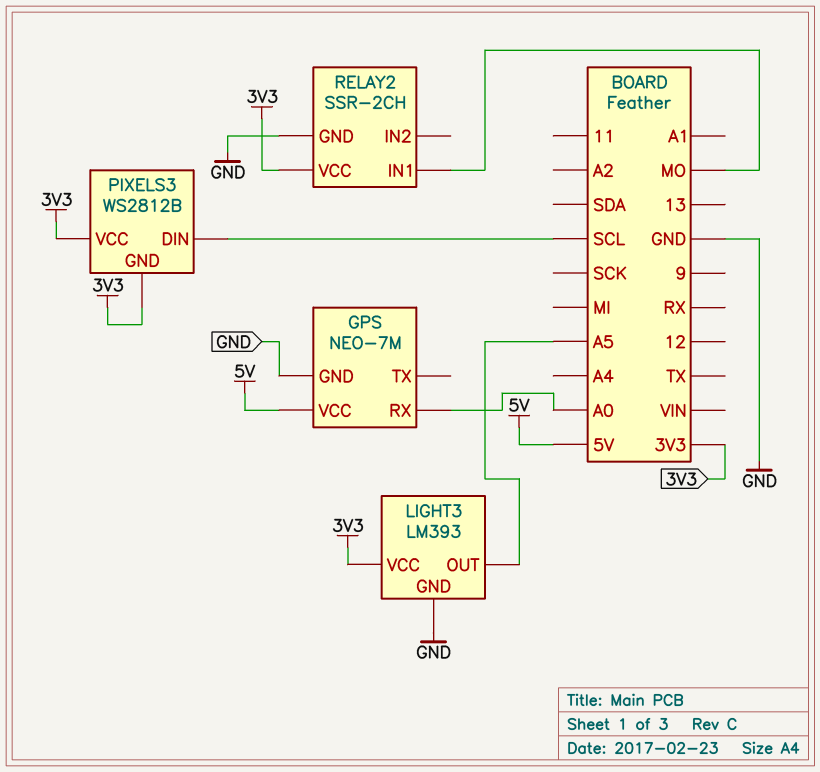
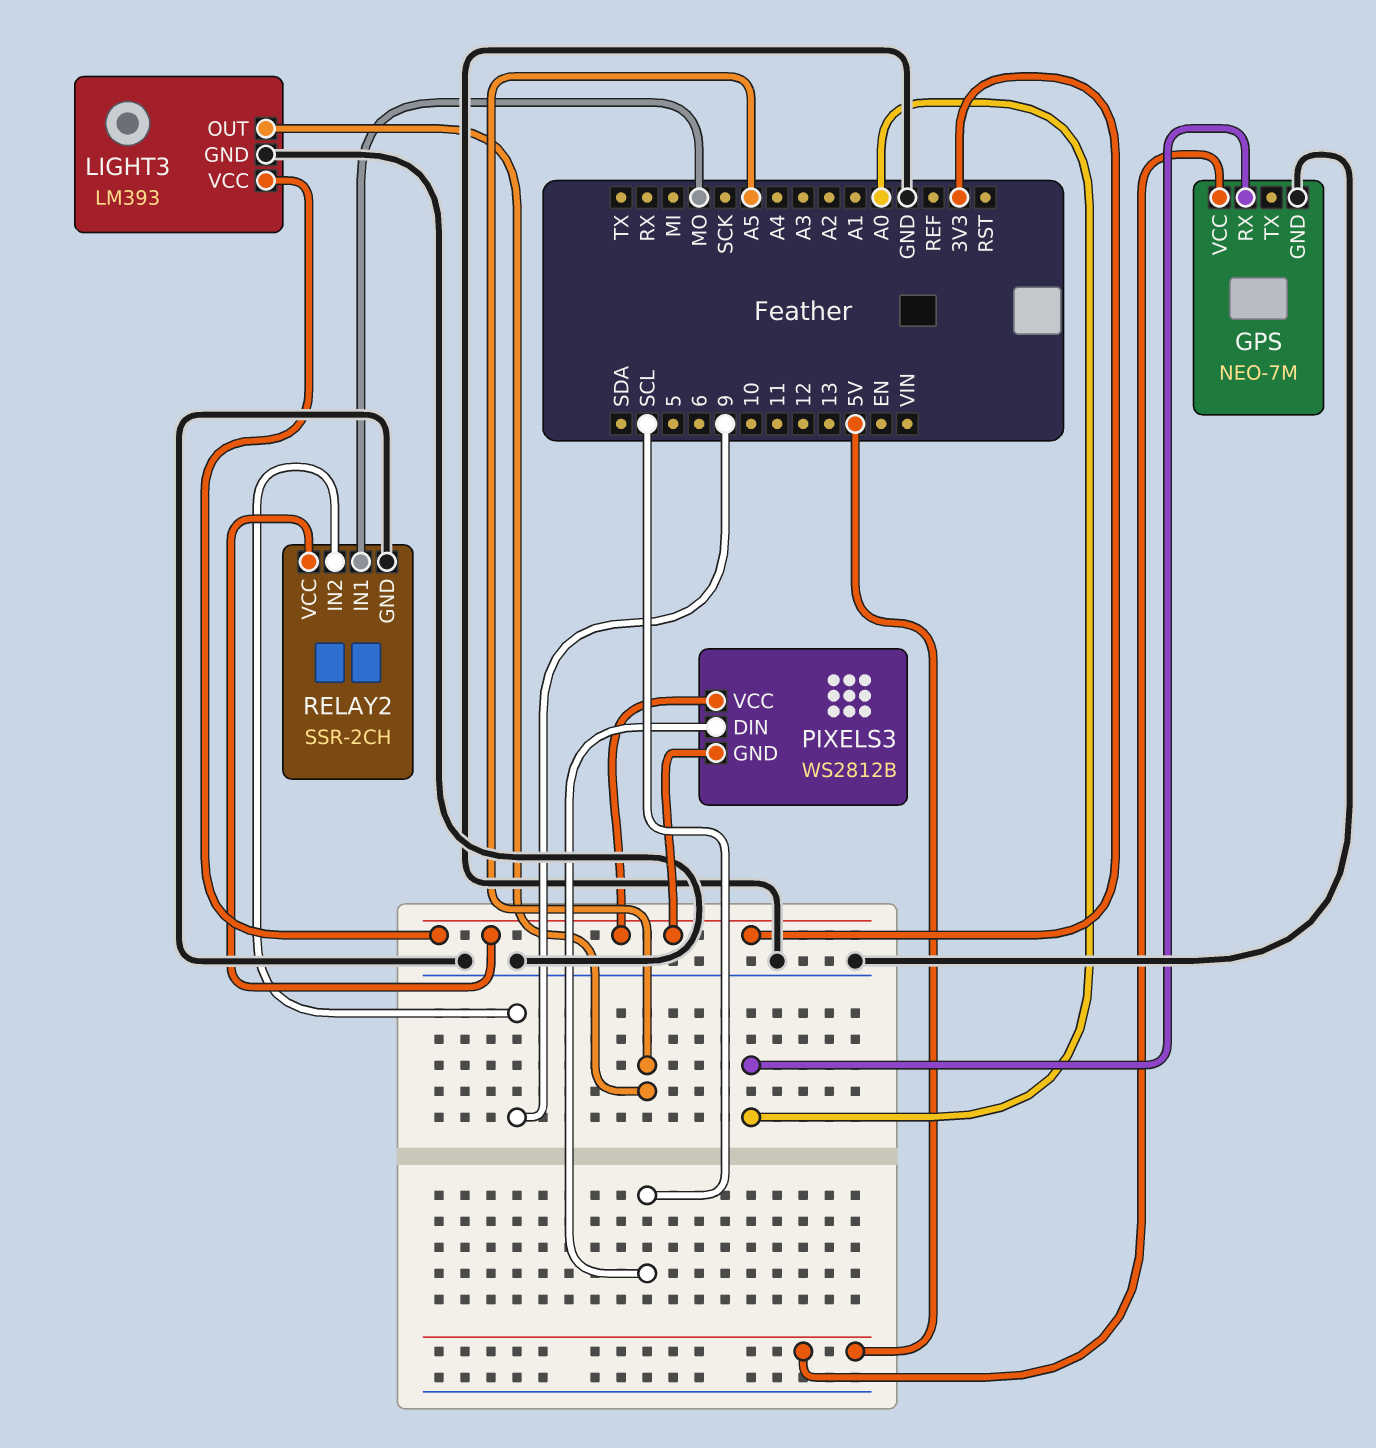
RELAY2 pin IN2: none -> 9

